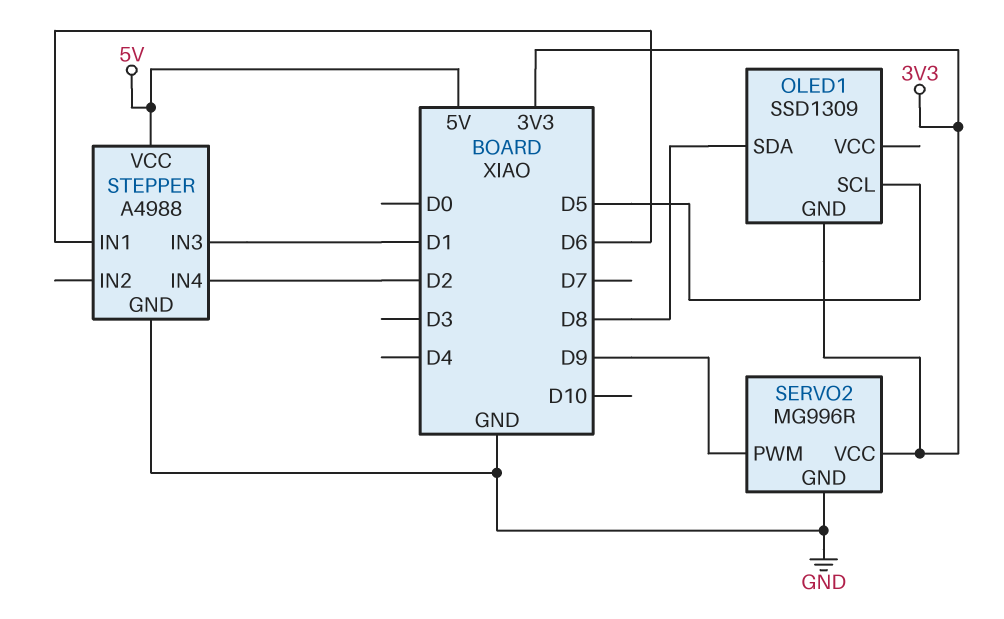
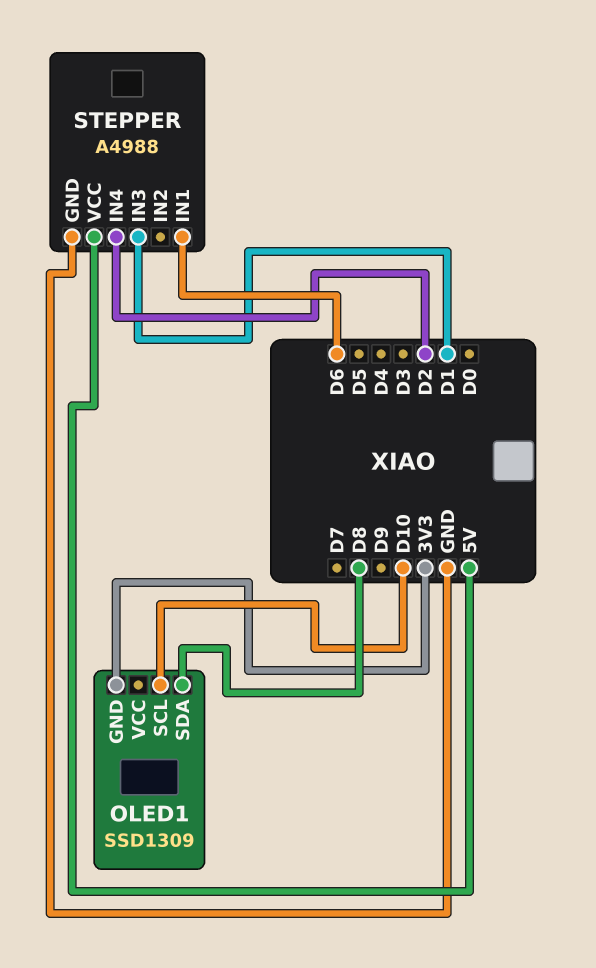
OLED1 pin SCL: D5 -> D10
SERVO2: MG996R -> none
SERVO2 pin GND: GND -> none
SERVO2 pin PWM: D9 -> none
SERVO2 pin VCC: 3V3 -> none

